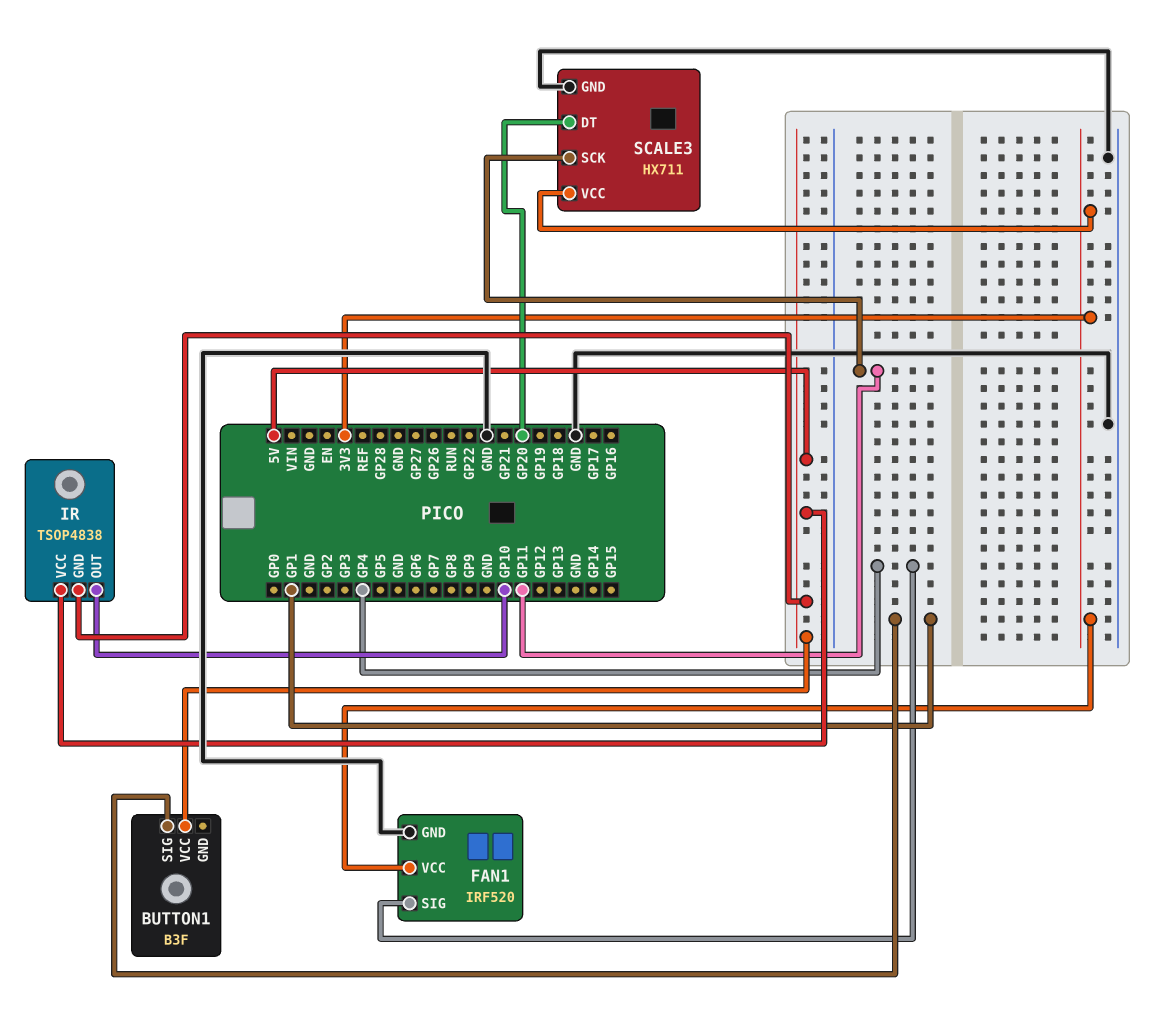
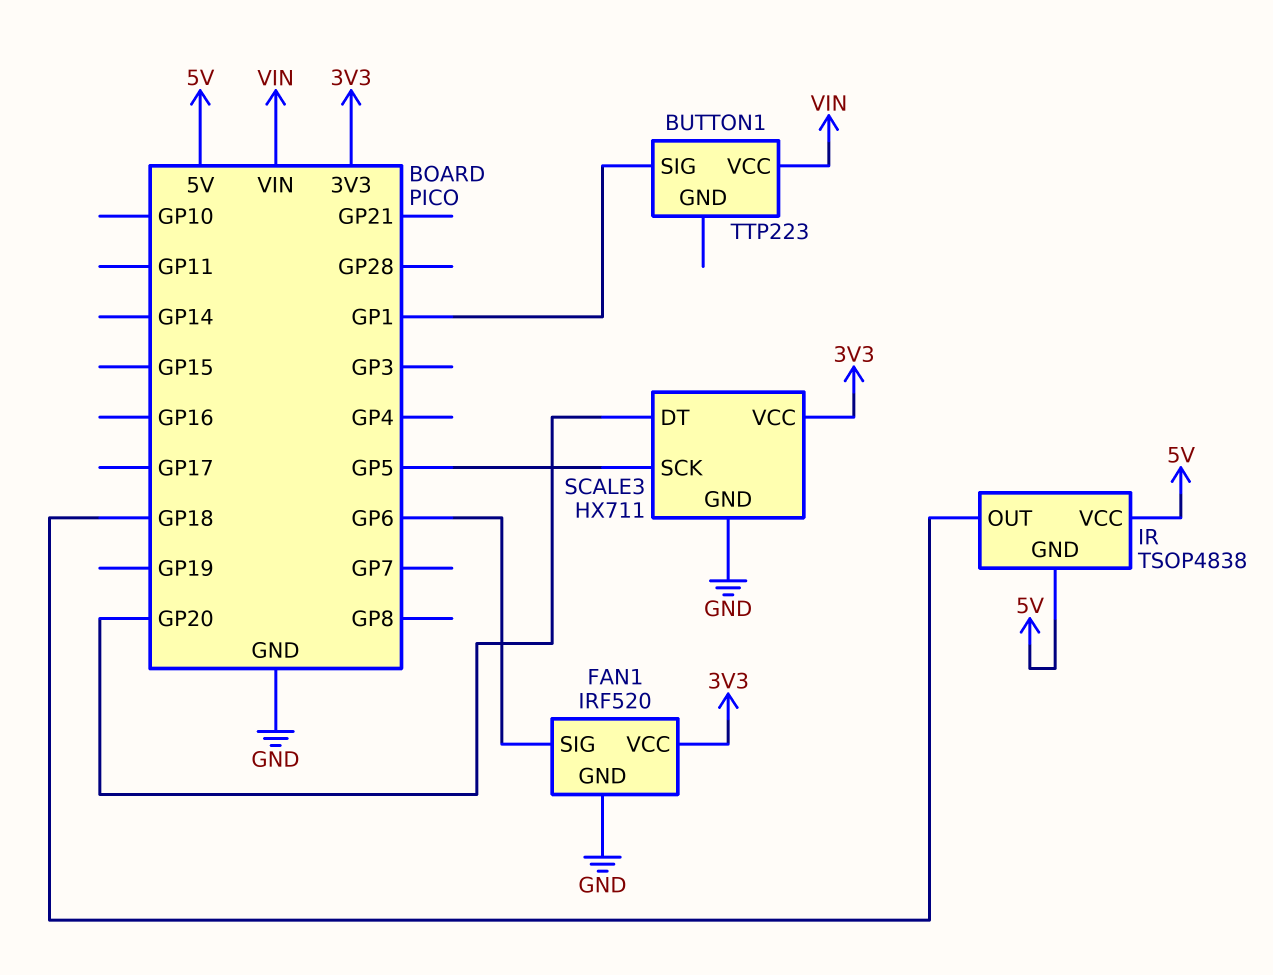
BUTTON1: B3F -> TTP223
BUTTON1 pin VCC: 5V -> VIN
FAN1 pin SIG: GP4 -> GP6
IR pin OUT: GP10 -> GP18
SCALE3 pin SCK: GP11 -> GP5

